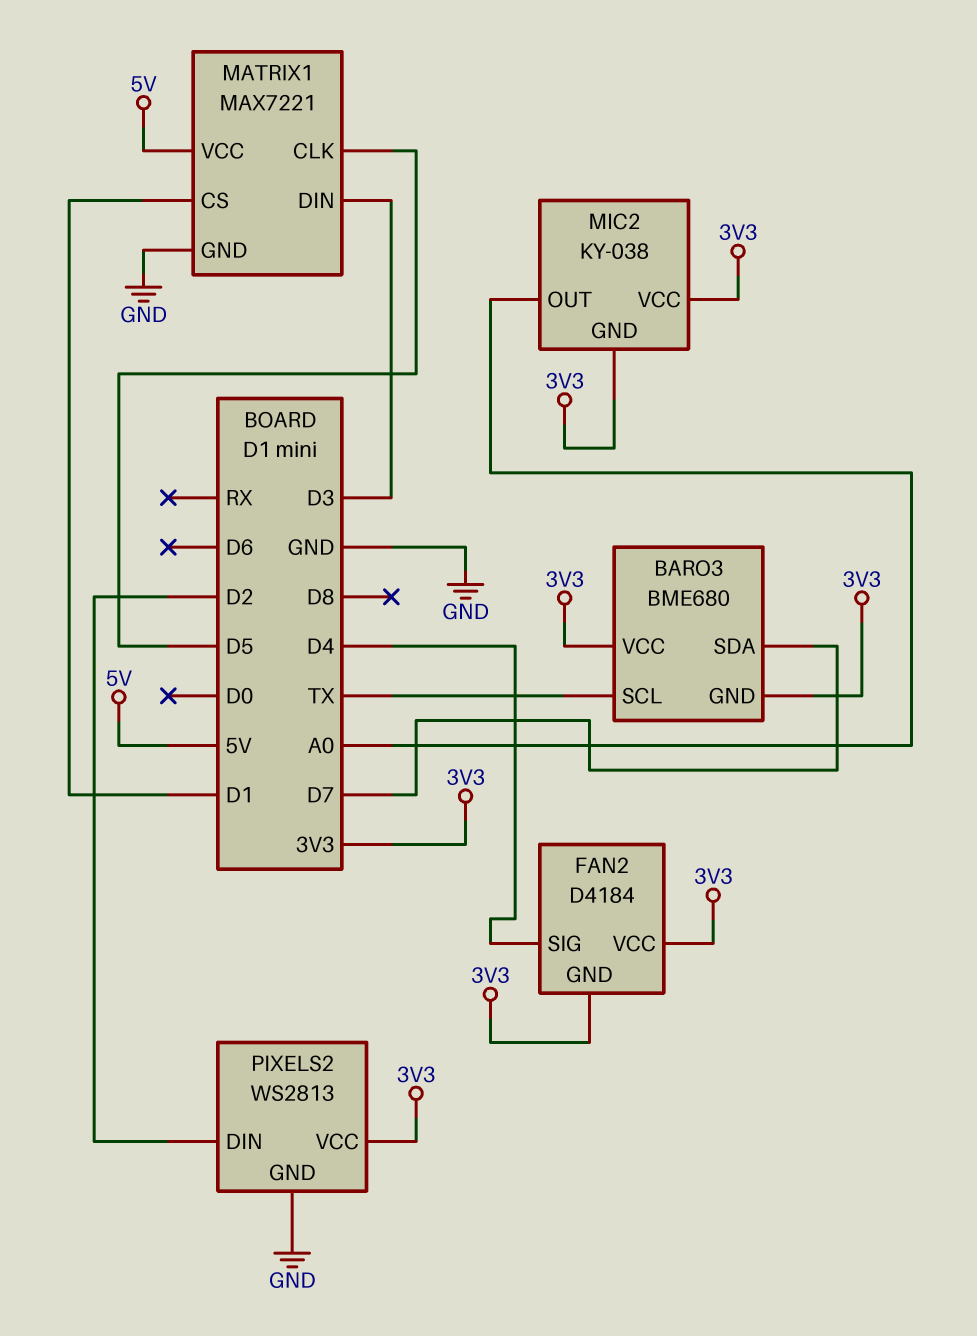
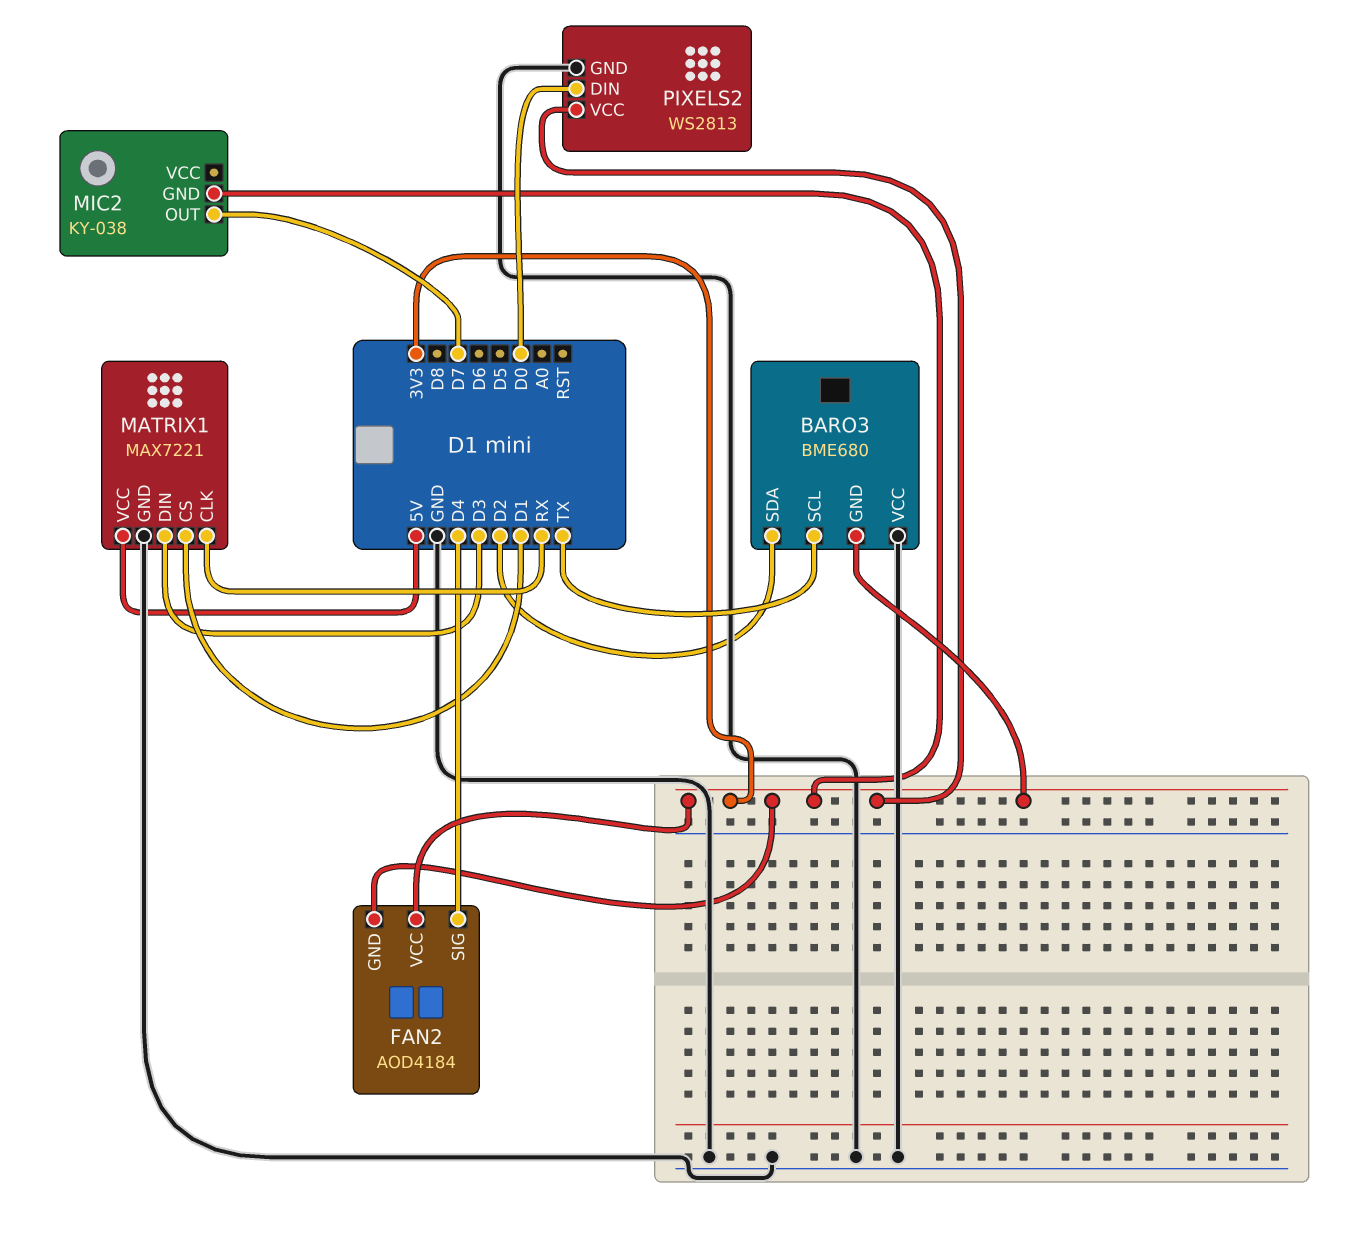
BARO3 pin SDA: D7 -> D2
BARO3 pin VCC: 3V3 -> GND
FAN2: D4184 -> AOD4184
MATRIX1 pin CLK: D5 -> RX
MIC2 pin OUT: A0 -> D7
MIC2 pin VCC: 3V3 -> none
PIXELS2 pin DIN: D2 -> D0

